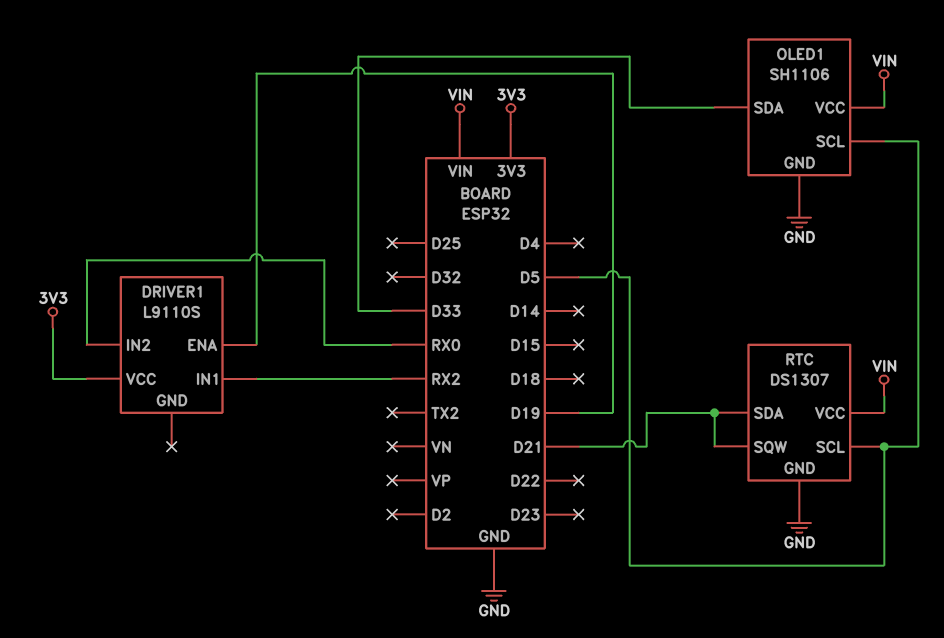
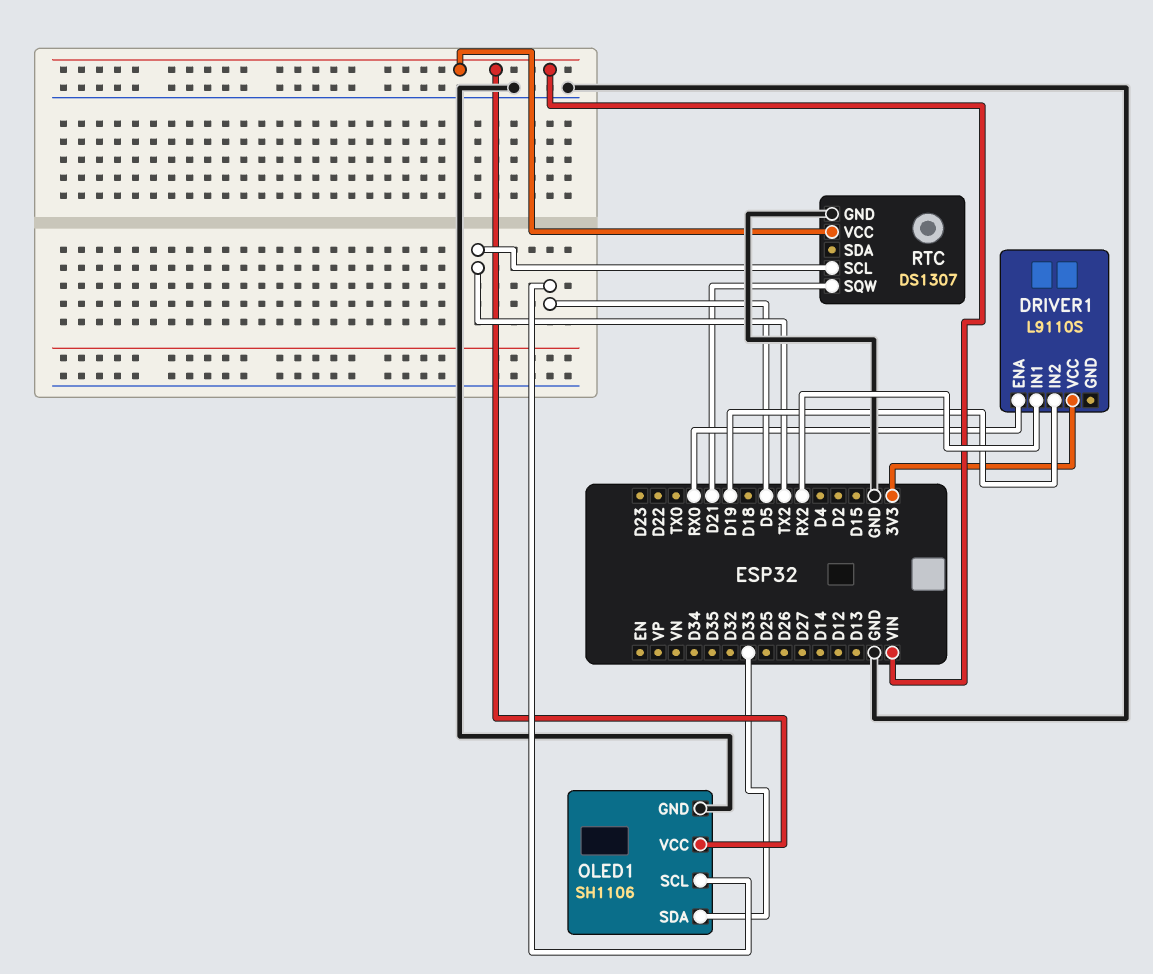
DRIVER1 pin ENA: D19 -> RX0
DRIVER1 pin IN2: RX0 -> D19
RTC pin SCL: D5 -> TX2
RTC pin SDA: D21 -> none

